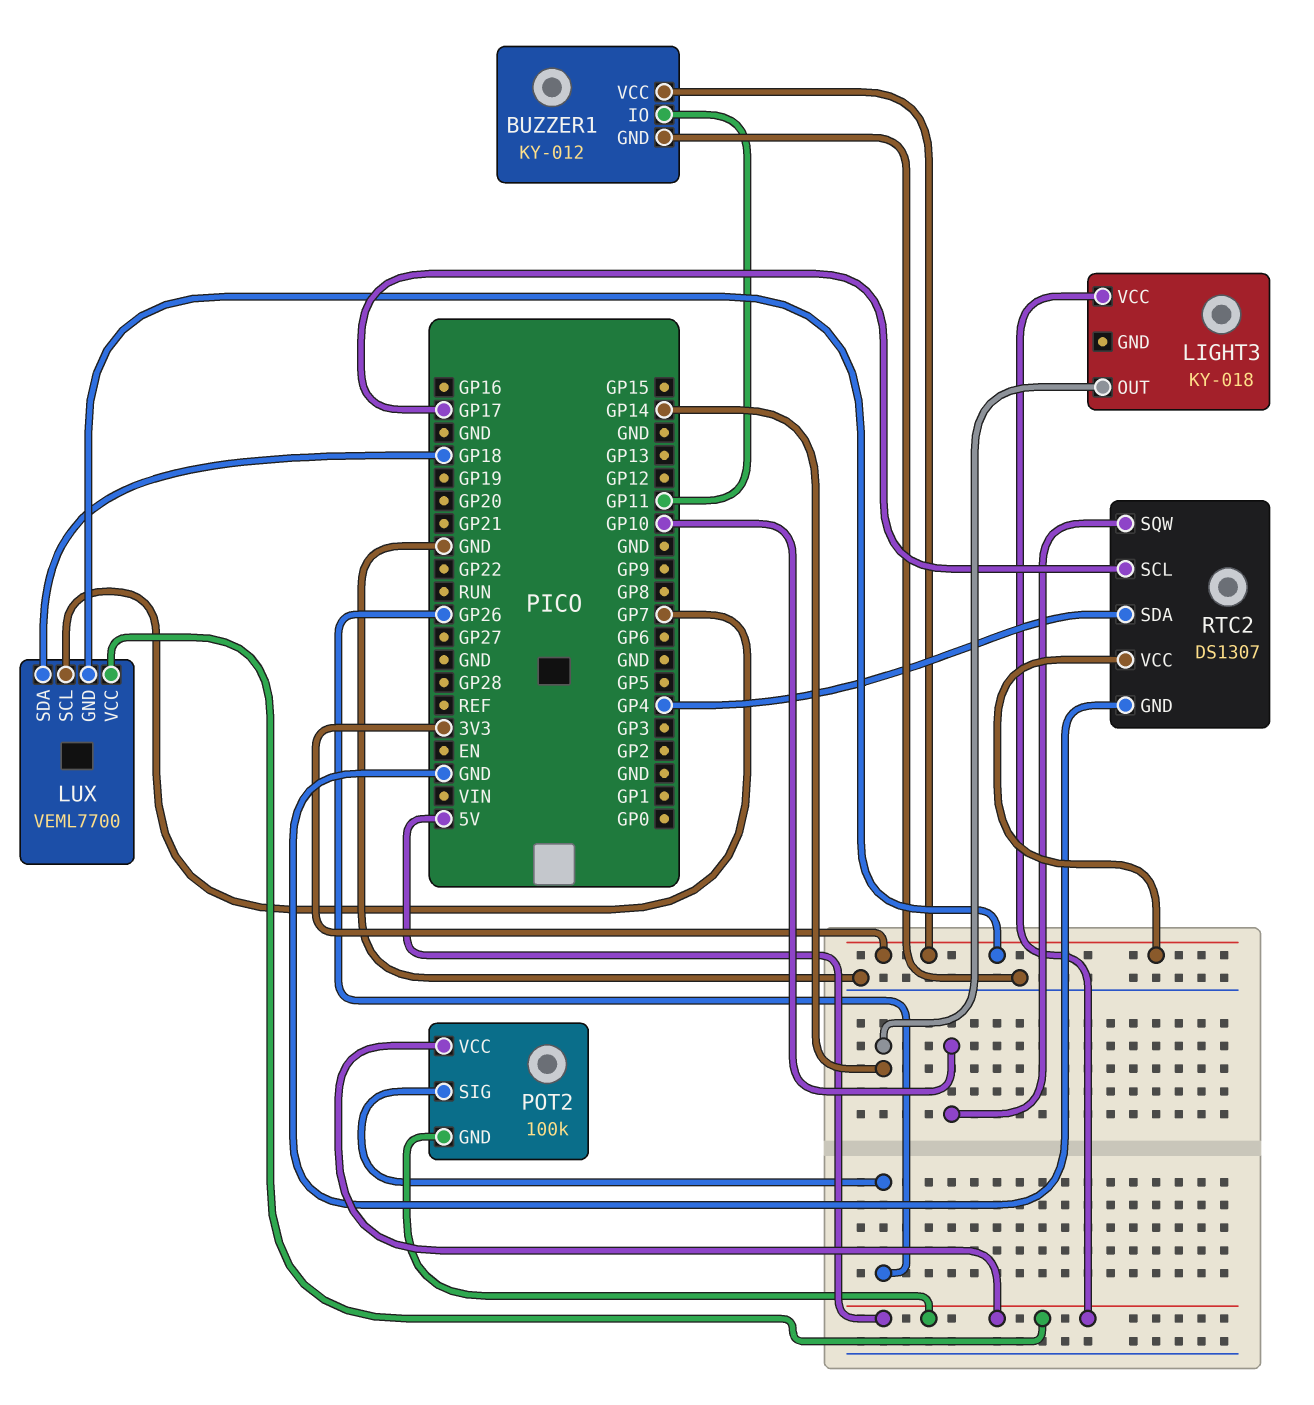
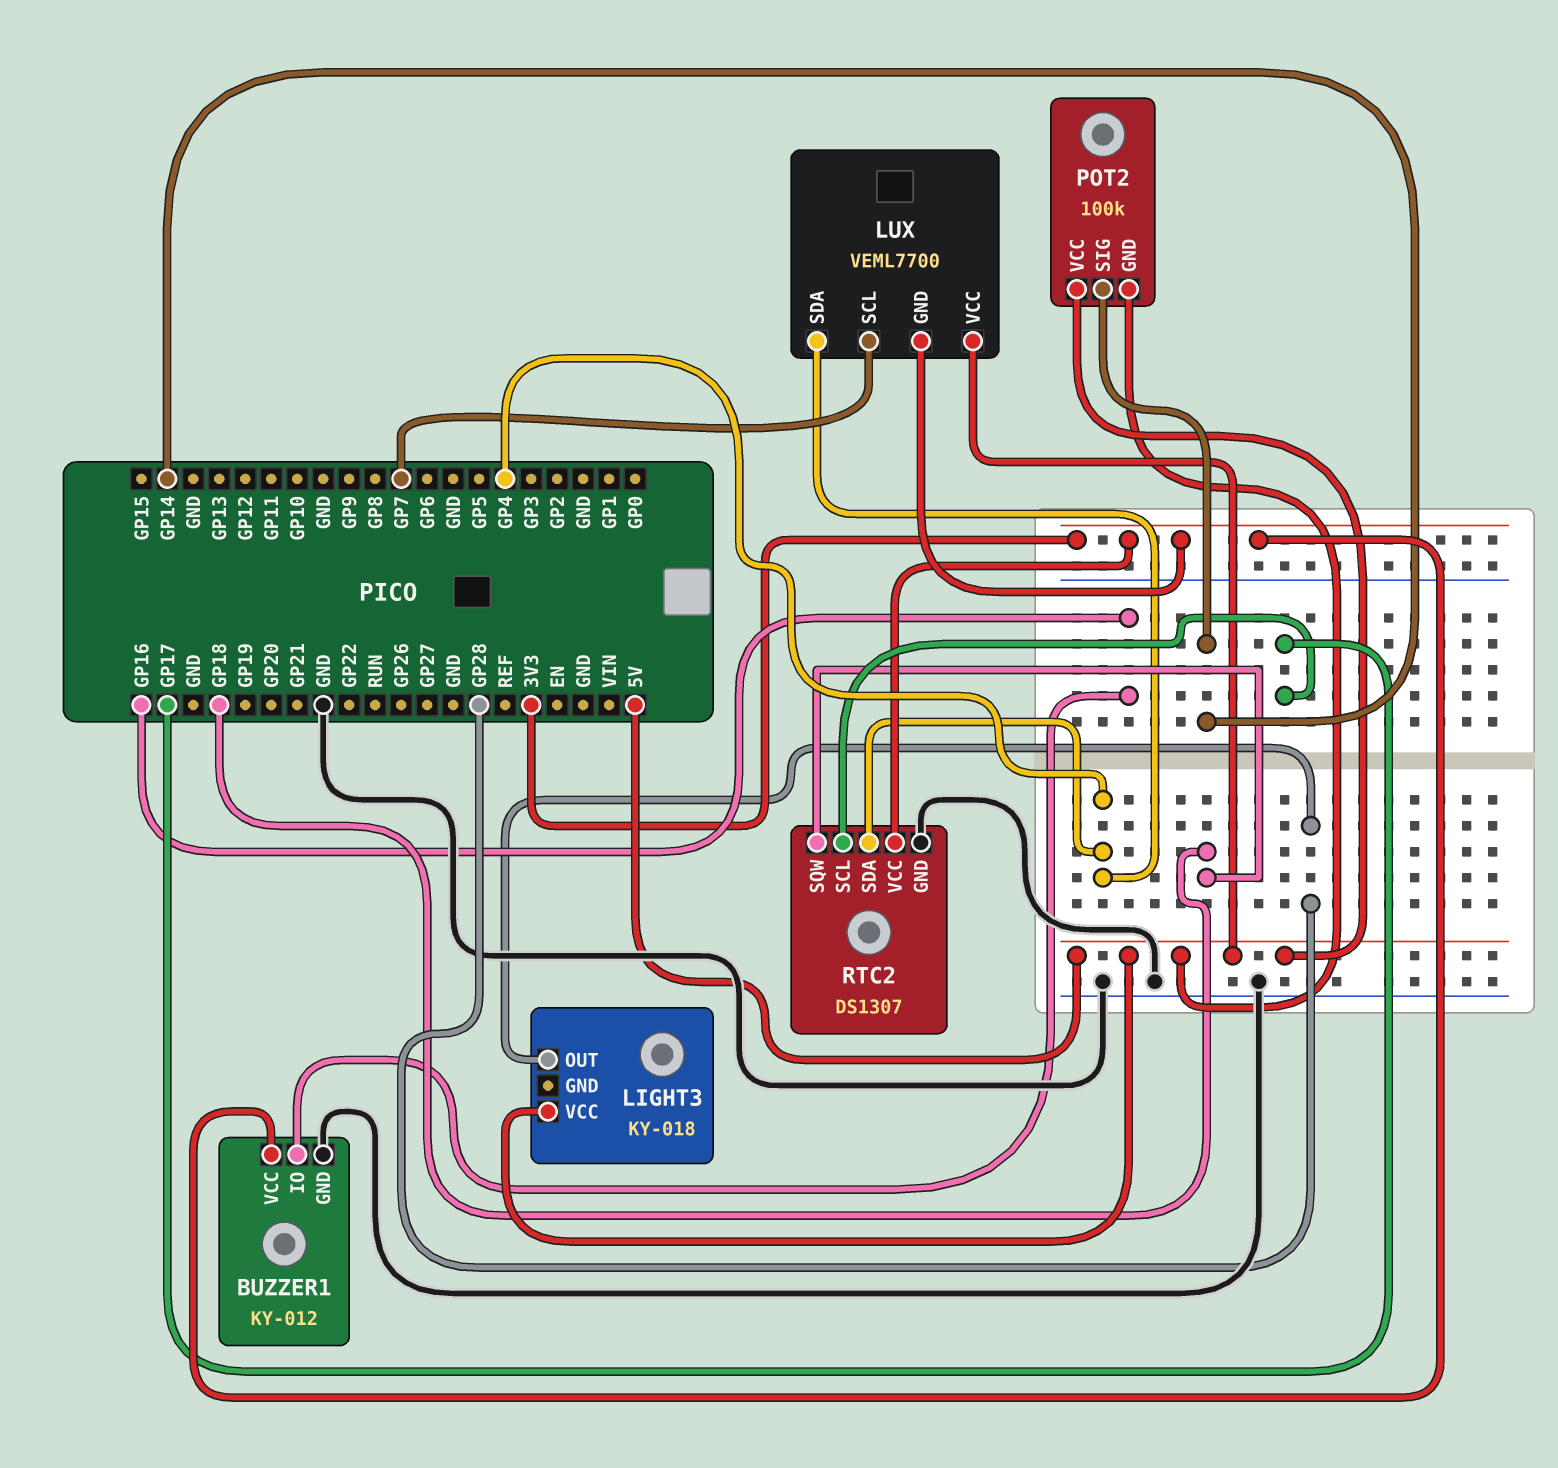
BUZZER1 pin IO: GP11 -> GP16
LIGHT3 pin OUT: GP14 -> GP28
LUX pin SDA: GP18 -> GP4
POT2 pin SIG: GP26 -> GP14
RTC2 pin SQW: GP10 -> GP18

